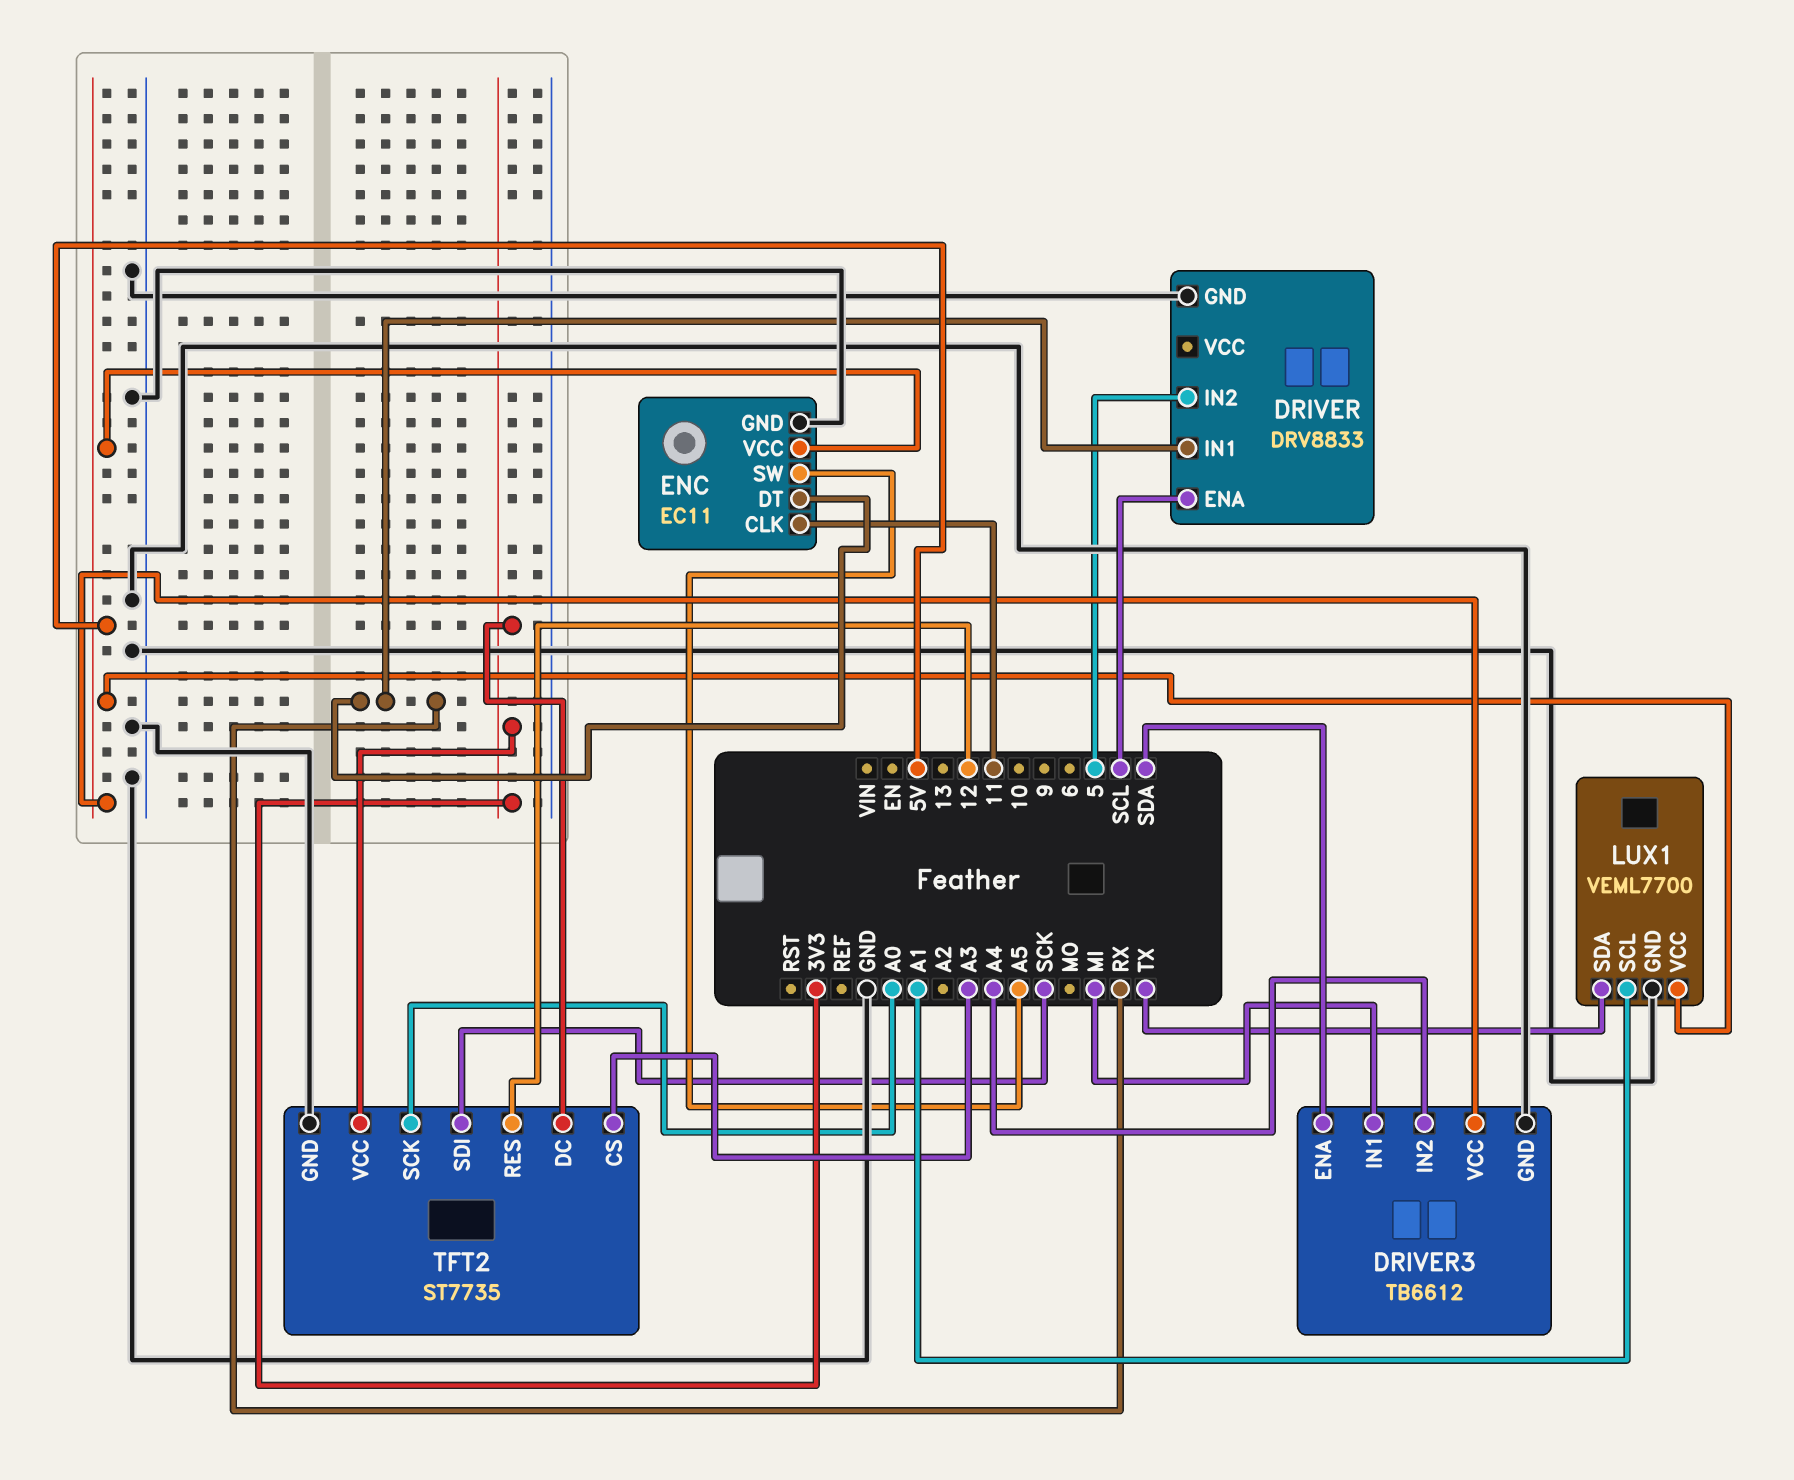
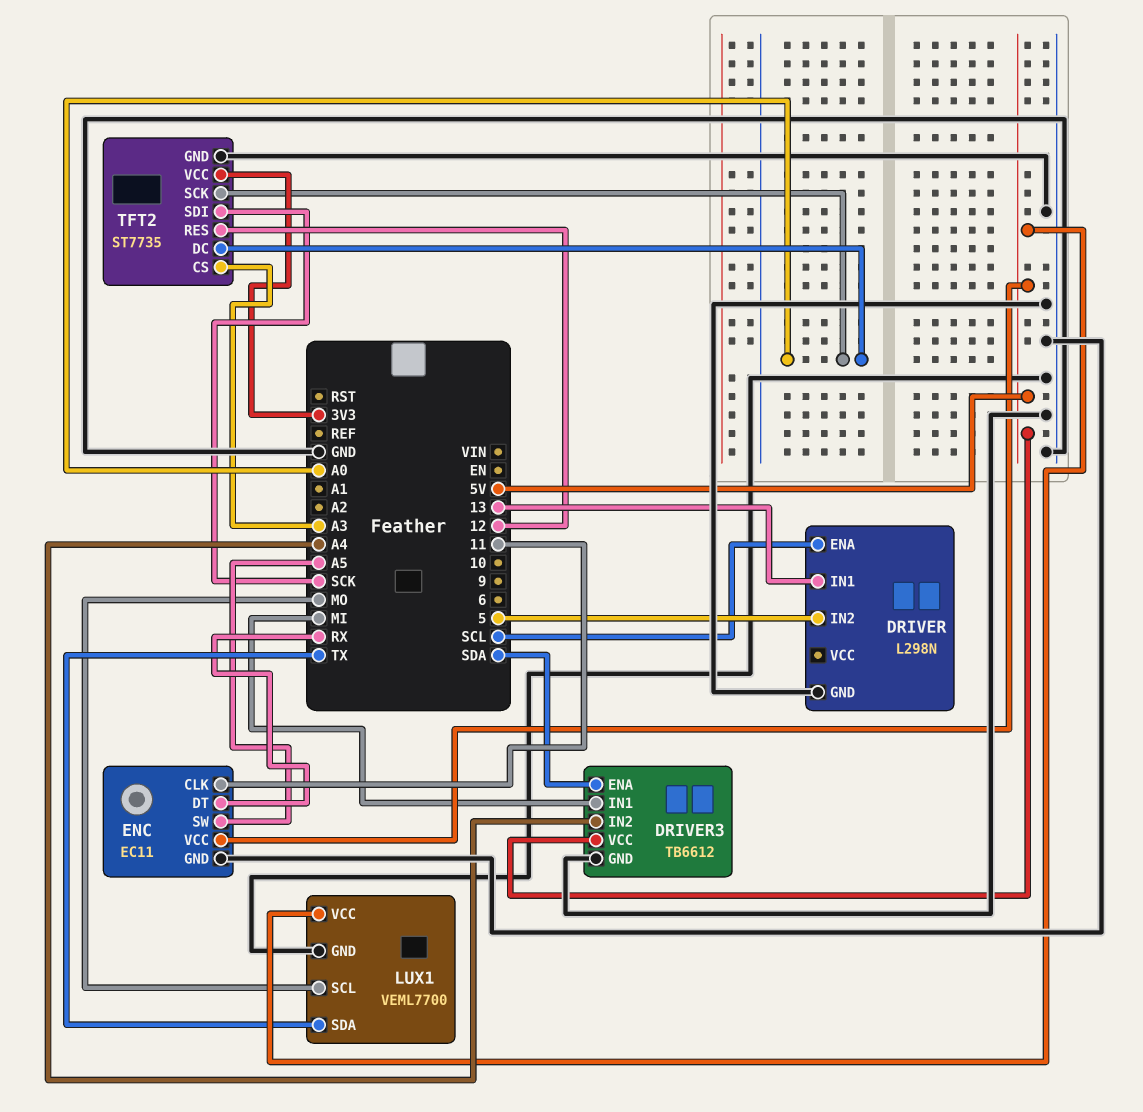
DRIVER: DRV8833 -> L298N
DRIVER pin IN1: RX -> 13
LUX1 pin SCL: A1 -> MO
TFT2 pin DC: 3V3 -> A0

